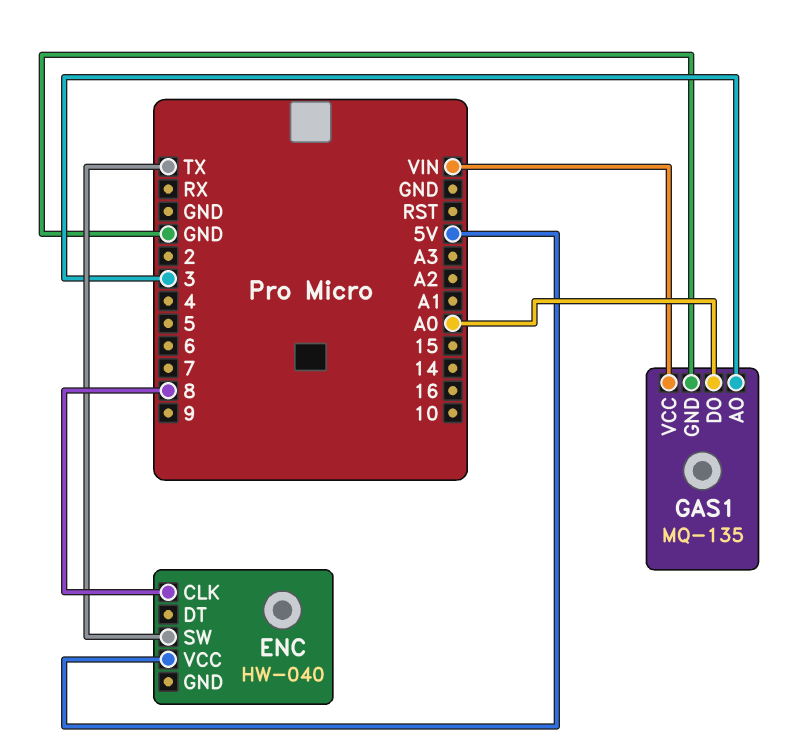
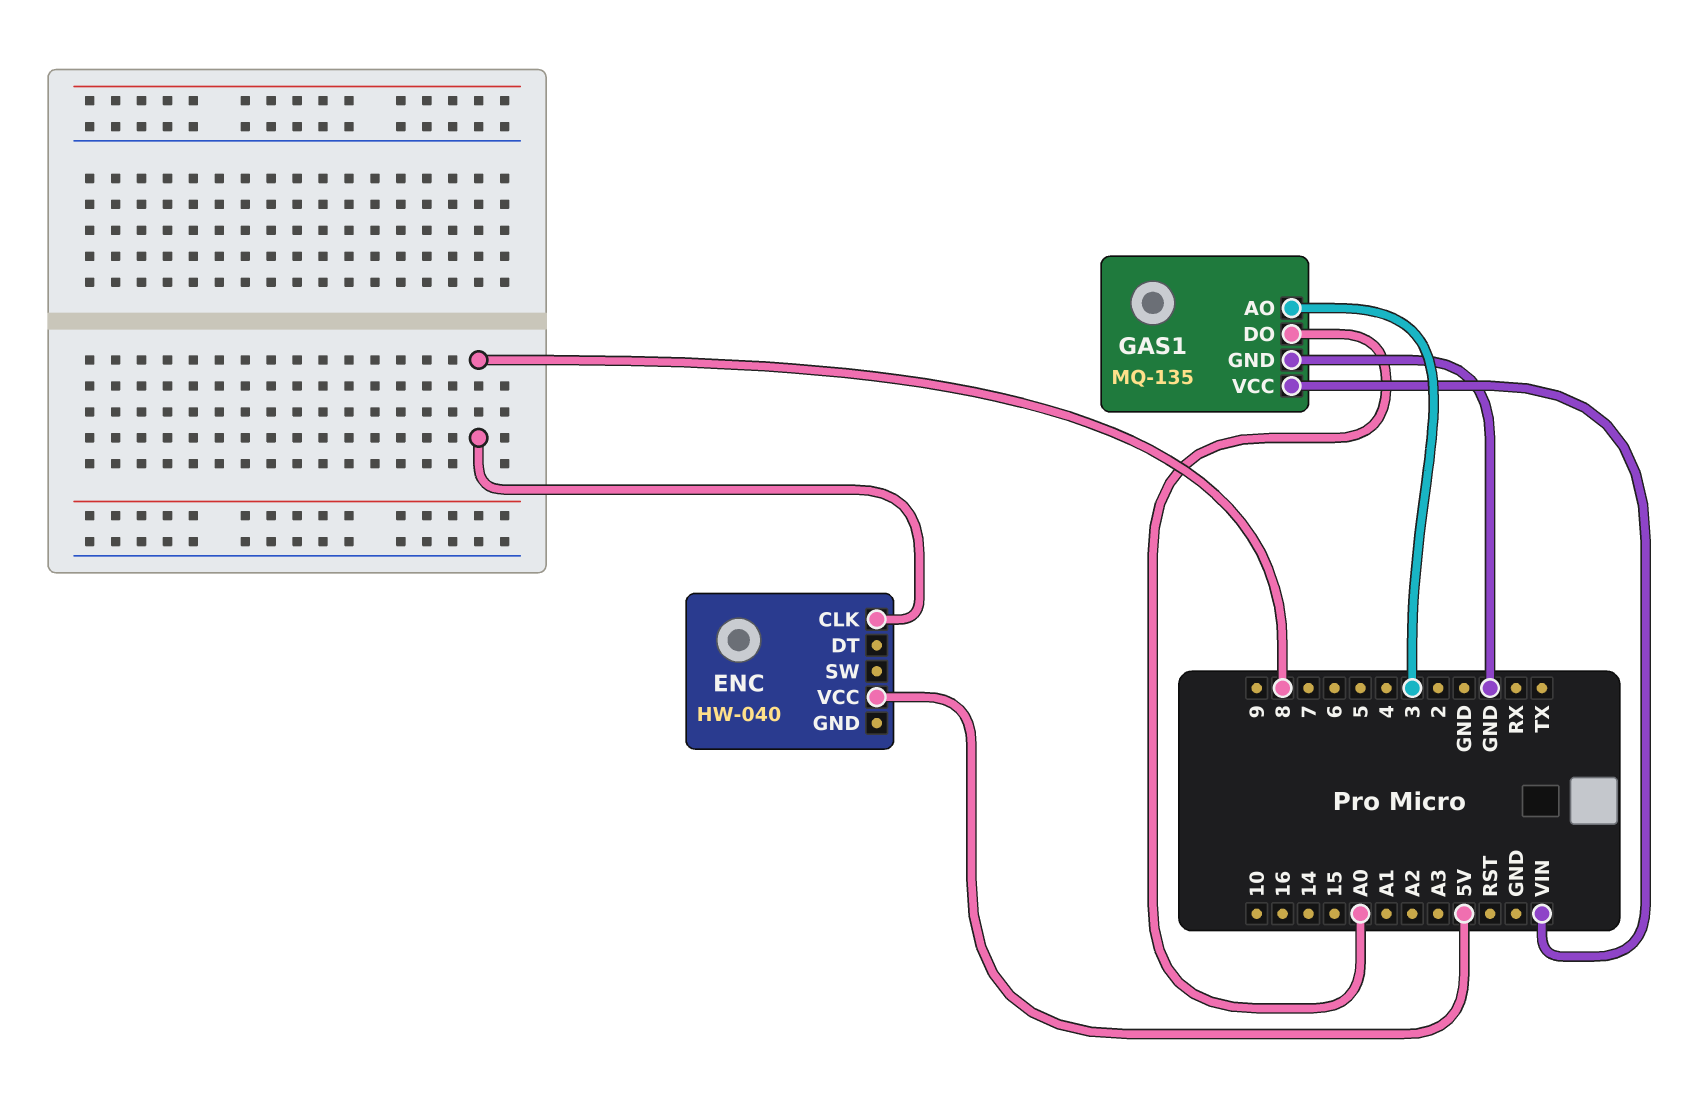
ENC pin SW: TX -> none

